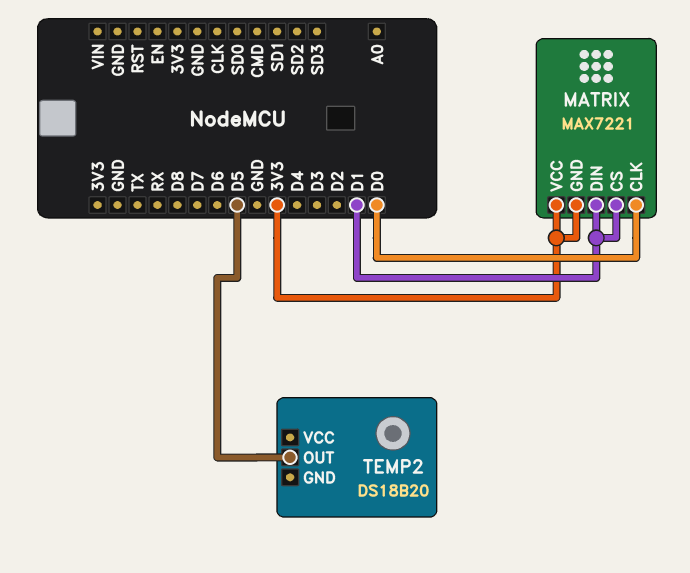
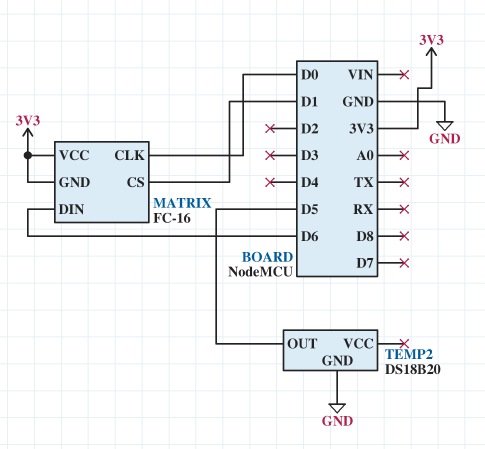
MATRIX: MAX7221 -> FC-16
MATRIX pin DIN: D1 -> D6
TEMP2 pin GND: none -> GND

